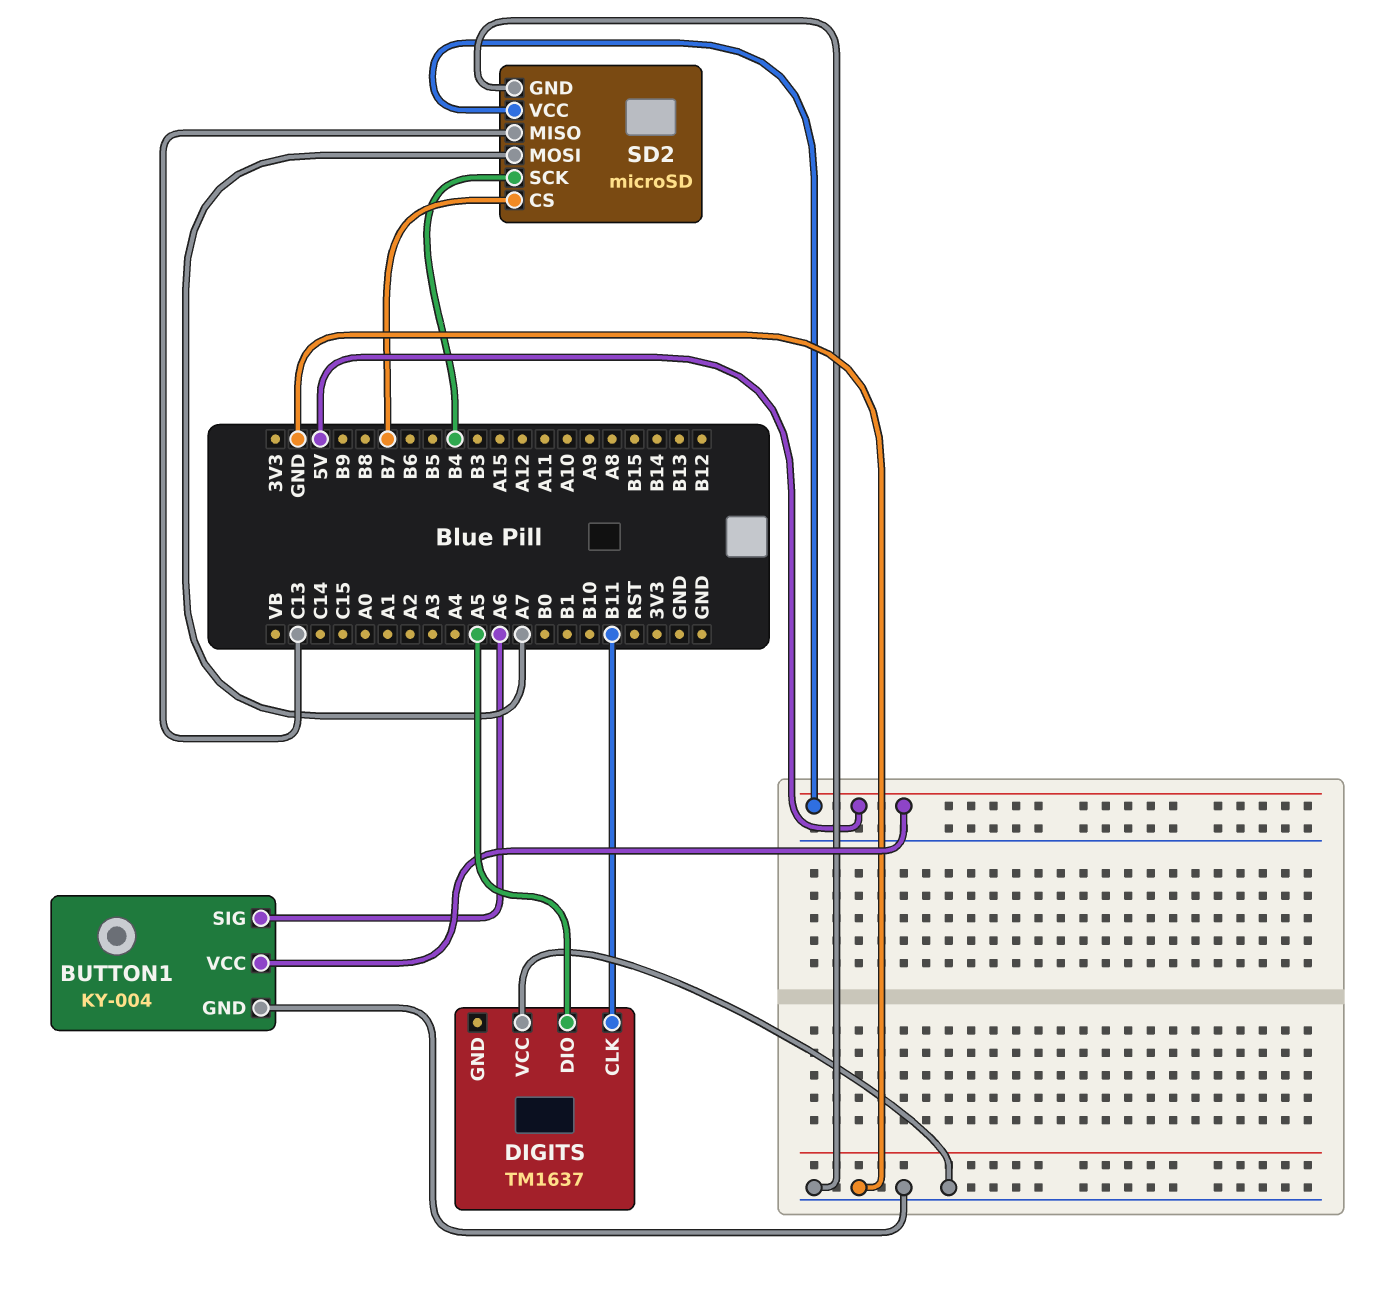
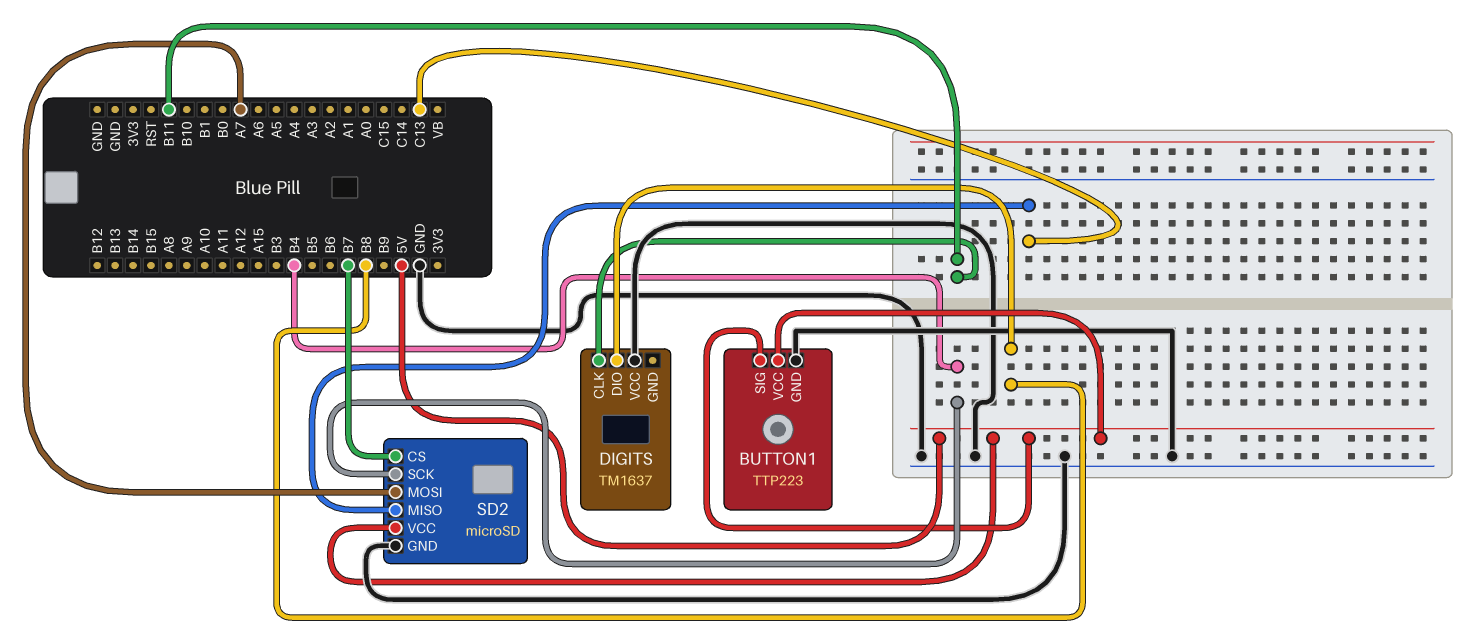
BUTTON1: KY-004 -> TTP223
BUTTON1 pin SIG: A6 -> 5V
DIGITS pin DIO: A5 -> B8

